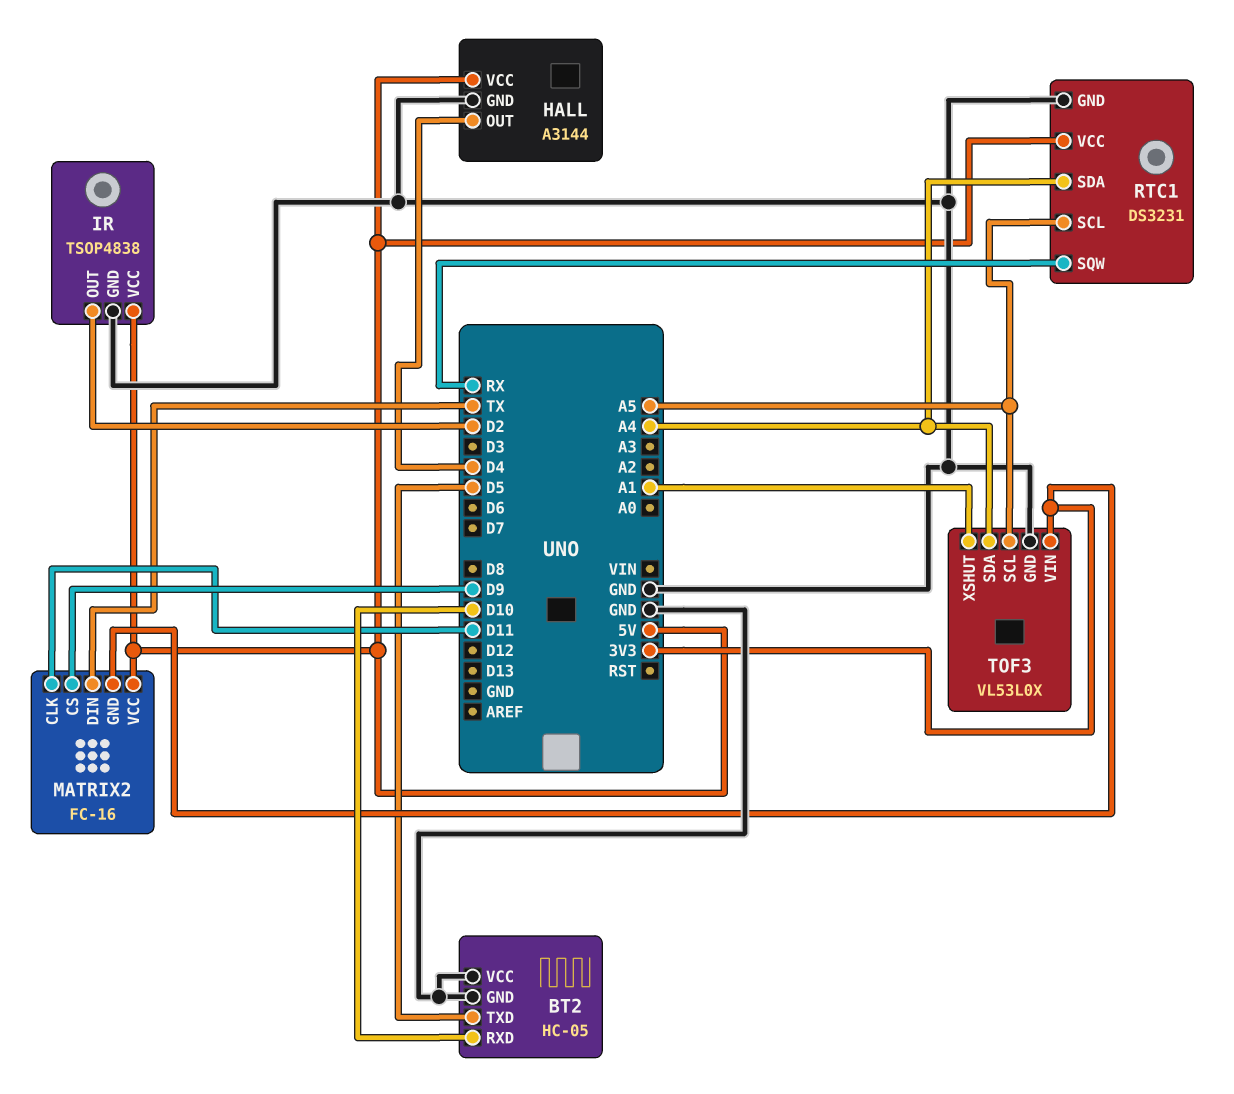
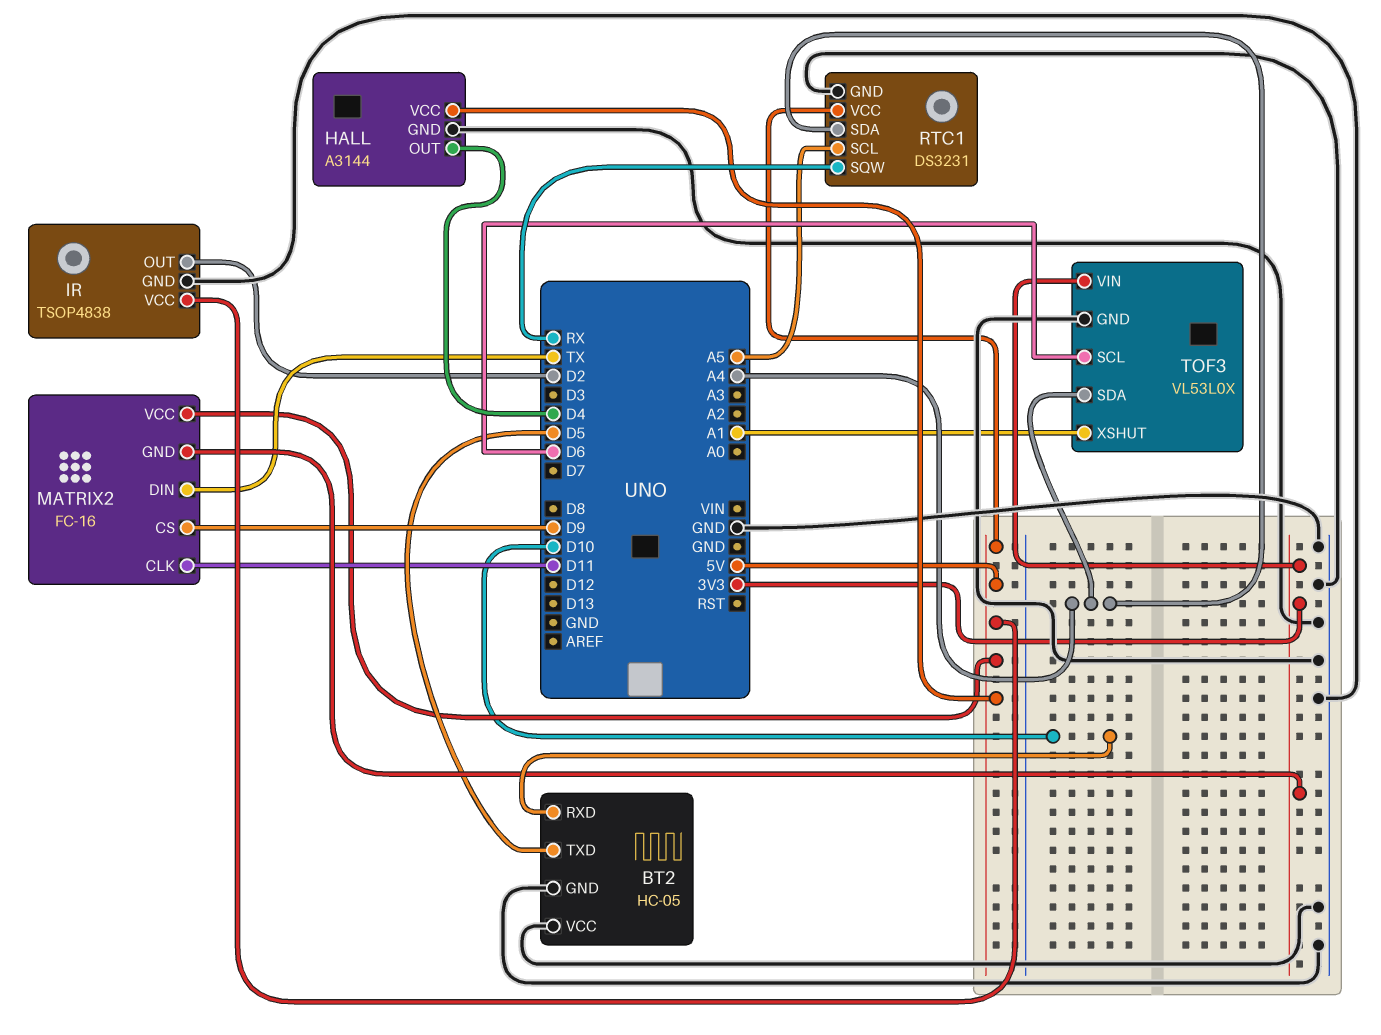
TOF3 pin SCL: A5 -> D6

